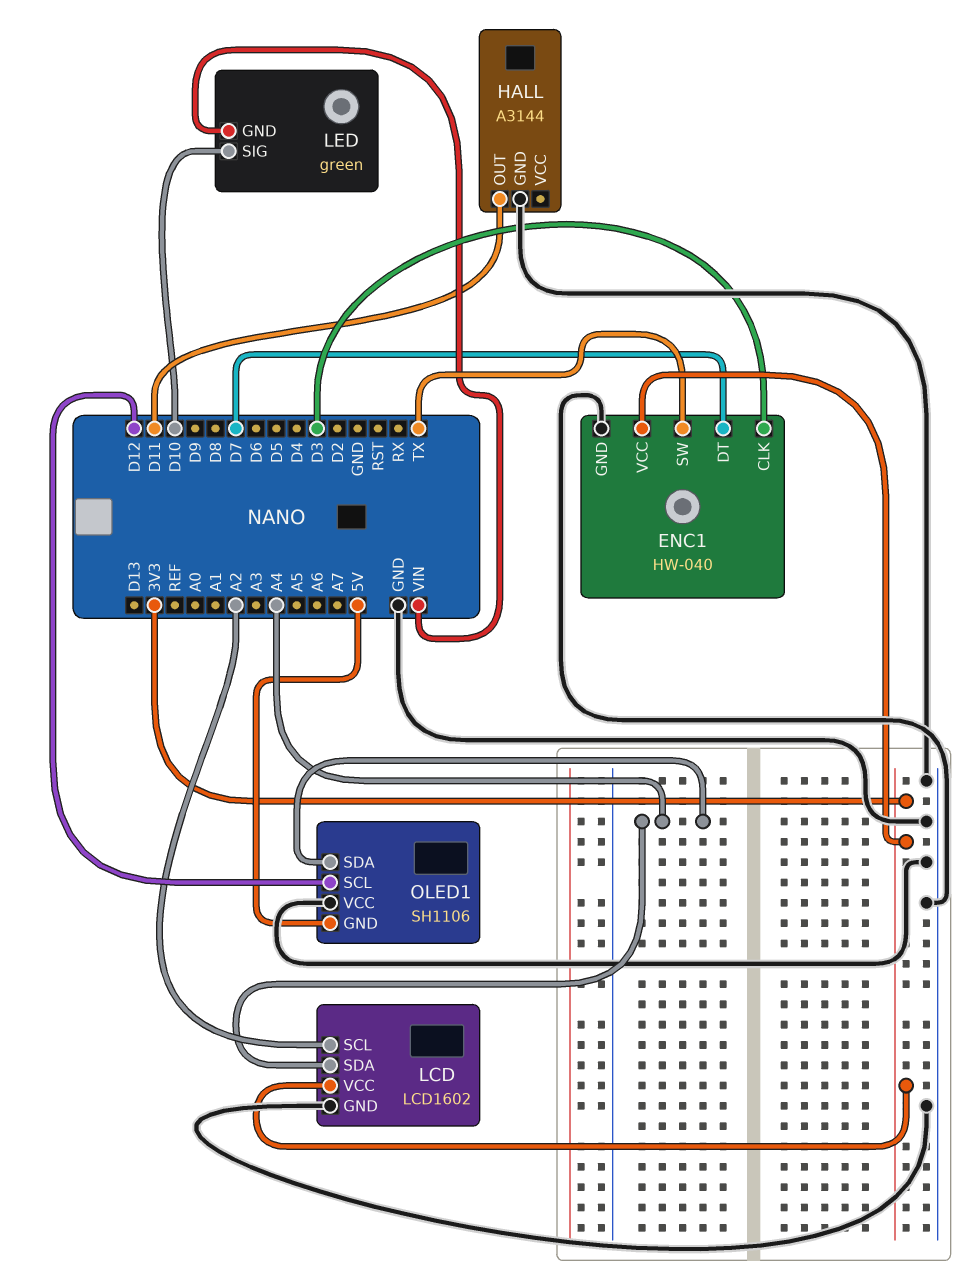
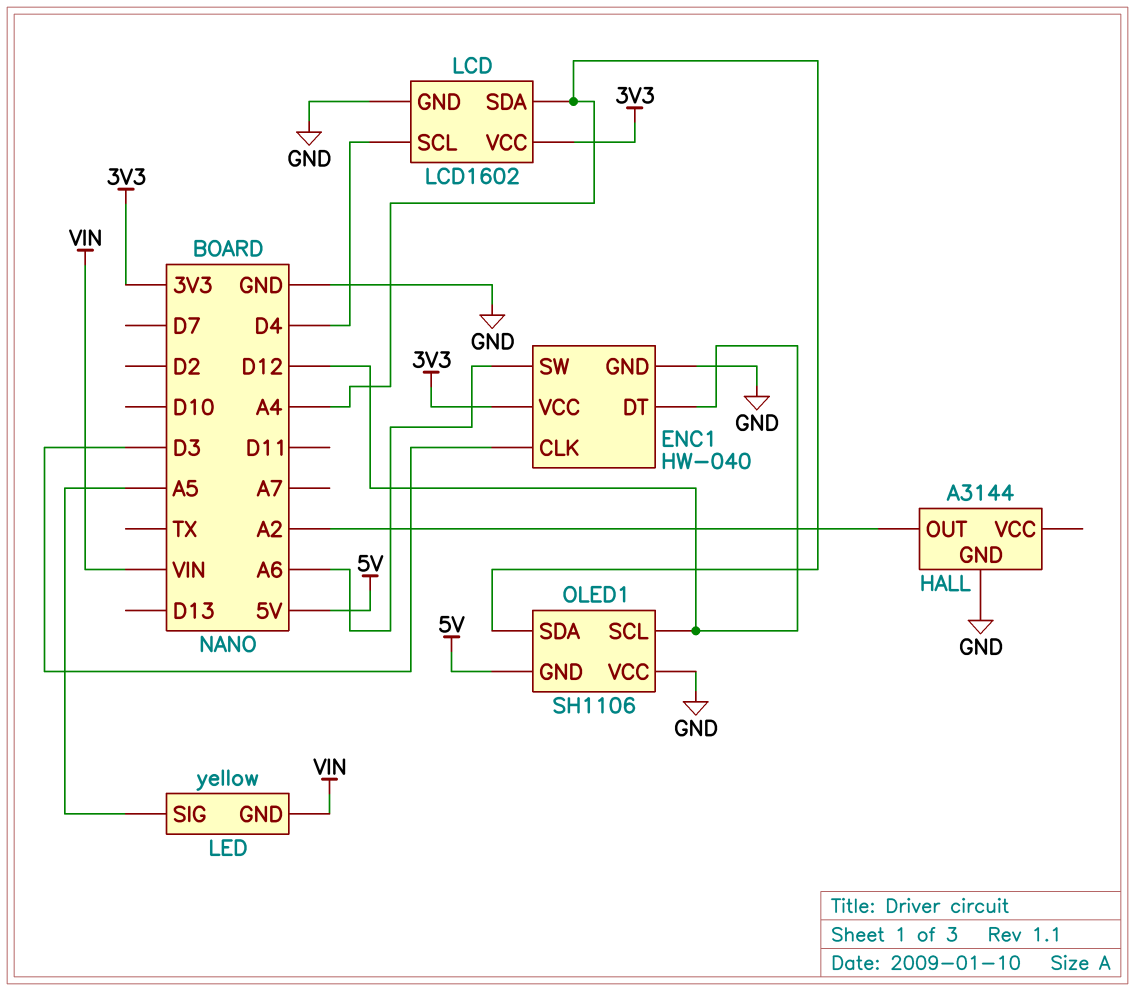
ENC1 pin DT: D7 -> D12
ENC1 pin SW: TX -> A6
HALL pin OUT: D11 -> A2
LCD pin SCL: A2 -> D4
LED: green -> yellow
LED pin SIG: D10 -> A5

